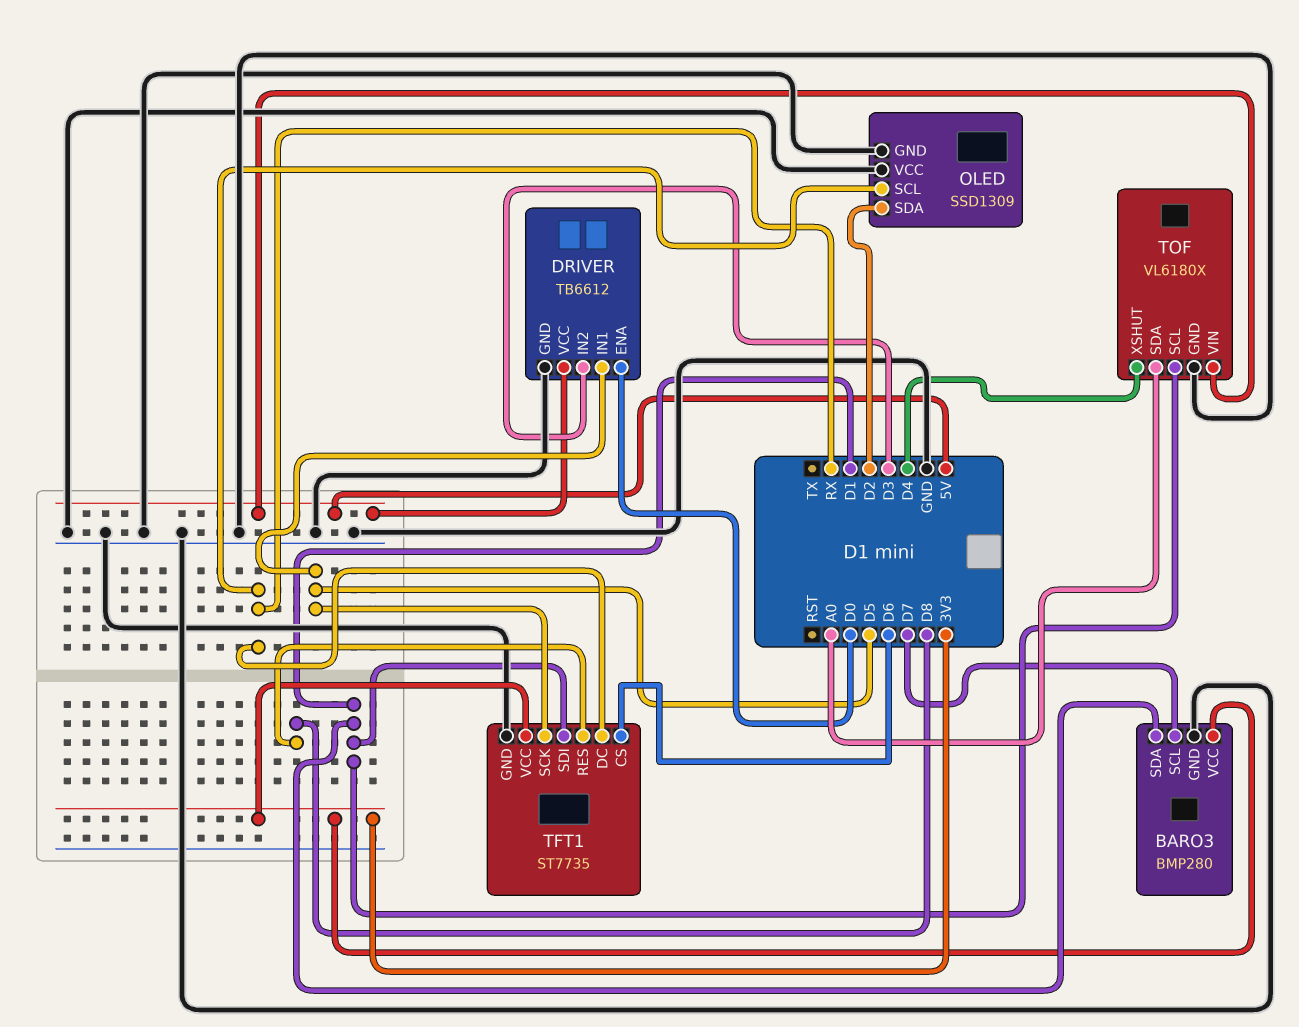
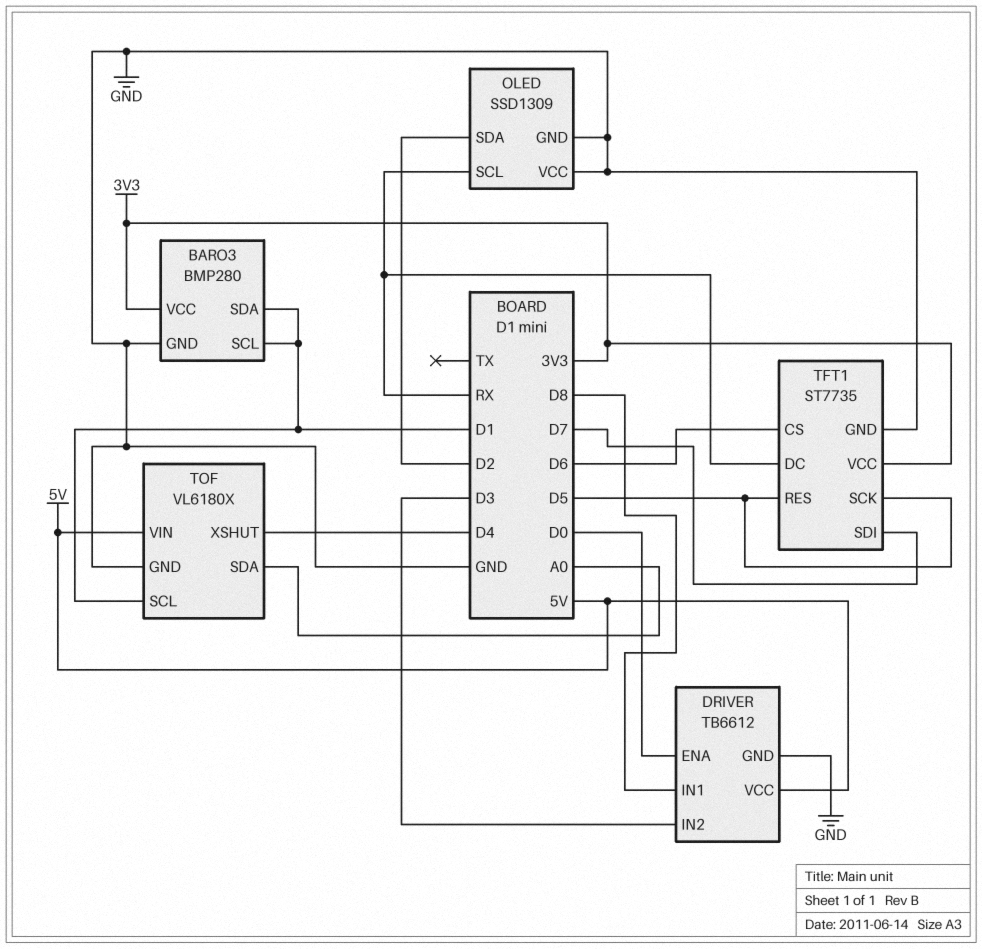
BARO3 pin SCL: D7 -> D1
DRIVER pin IN1: D5 -> D8
TFT1 pin RES: D8 -> D5
TFT1 pin SDI: D1 -> D7

